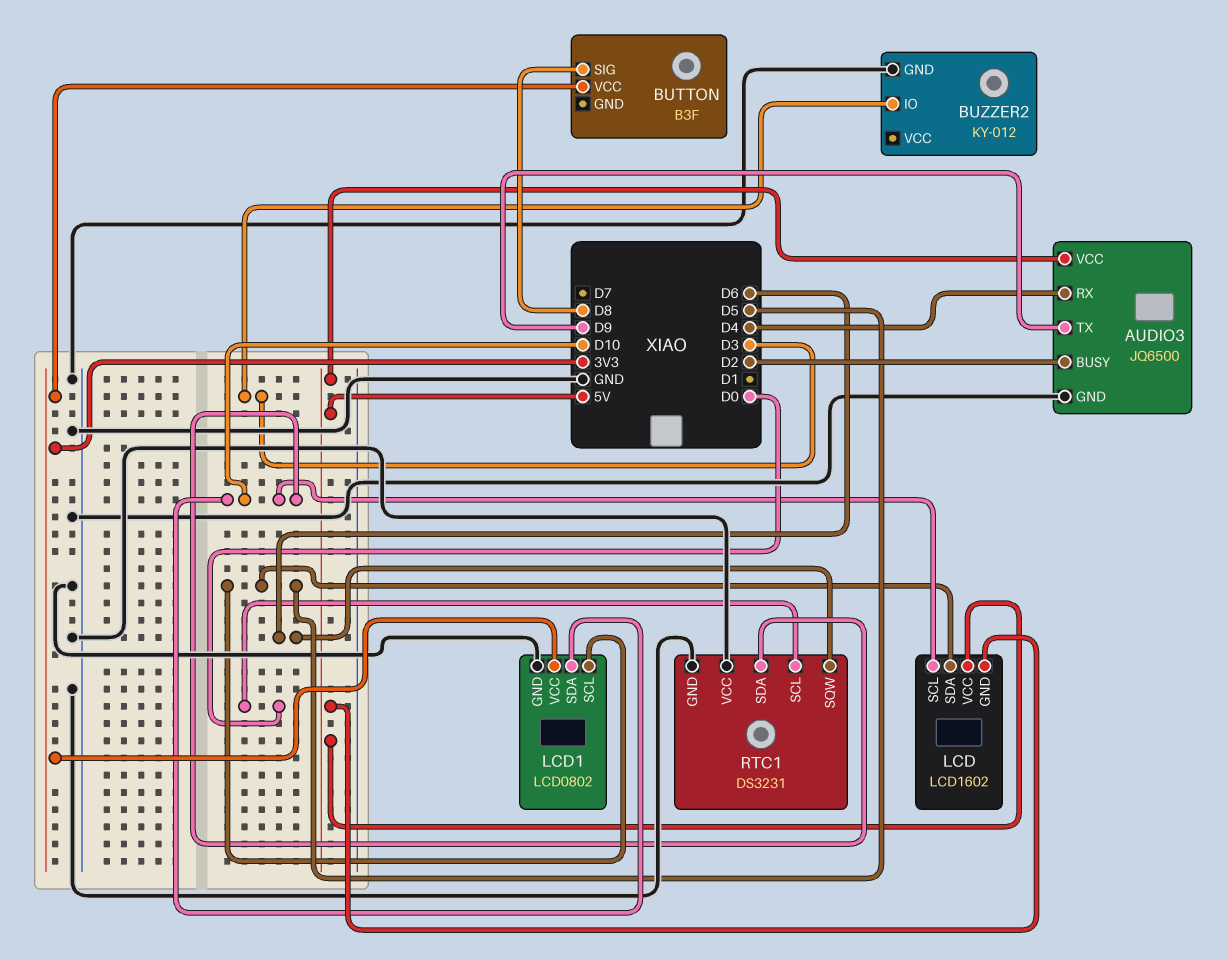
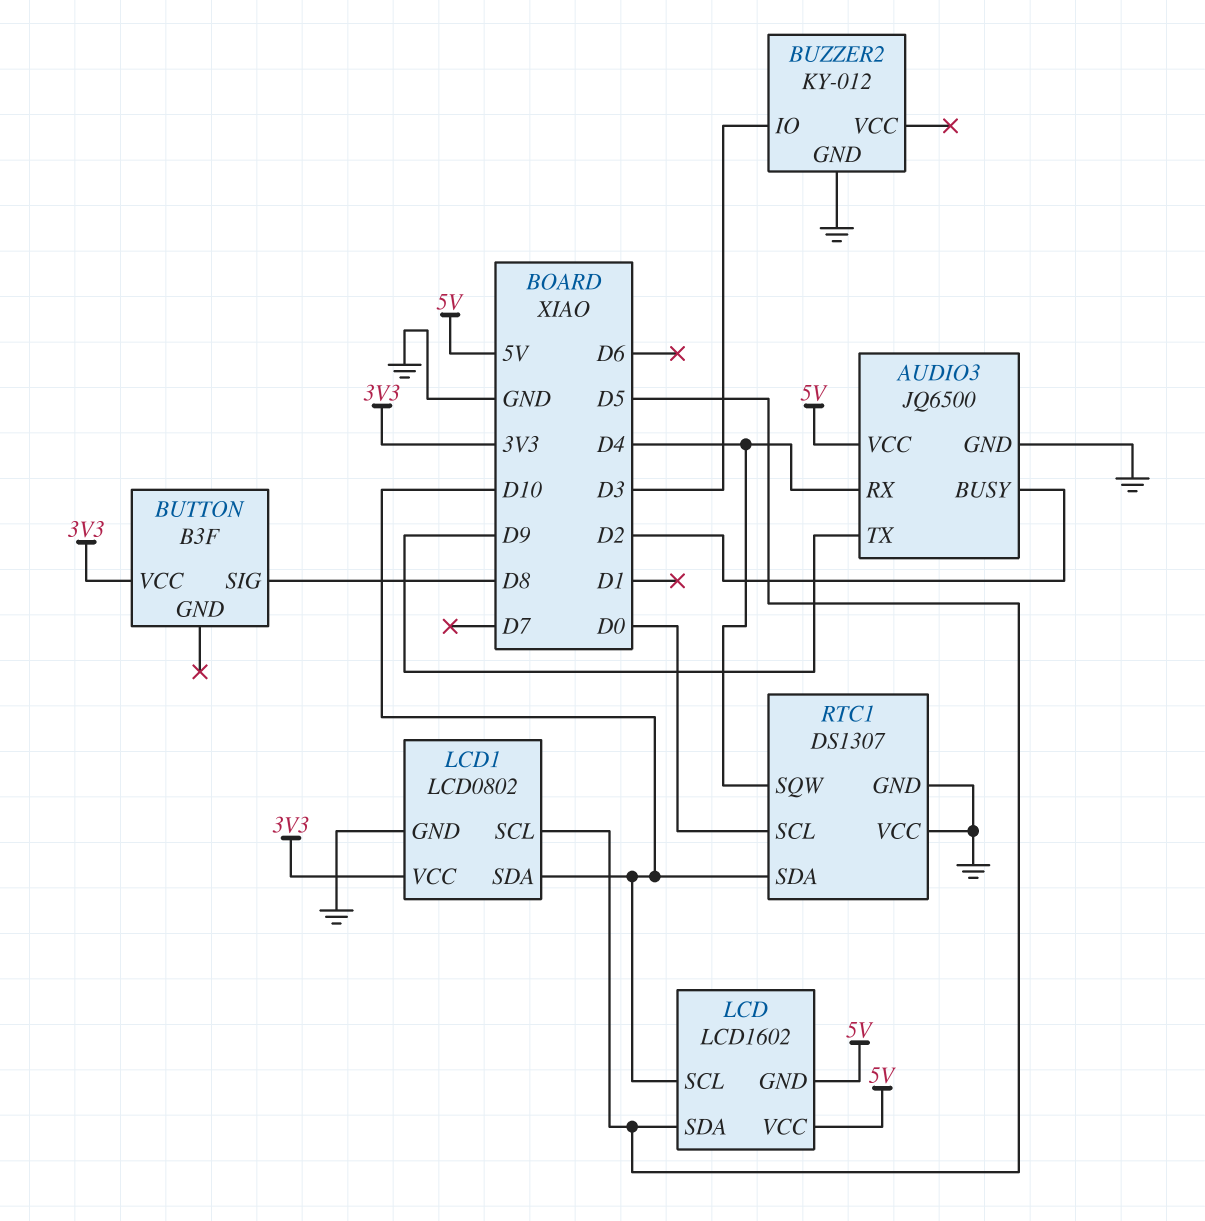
RTC1: DS3231 -> DS1307
RTC1 pin SQW: D6 -> D4

